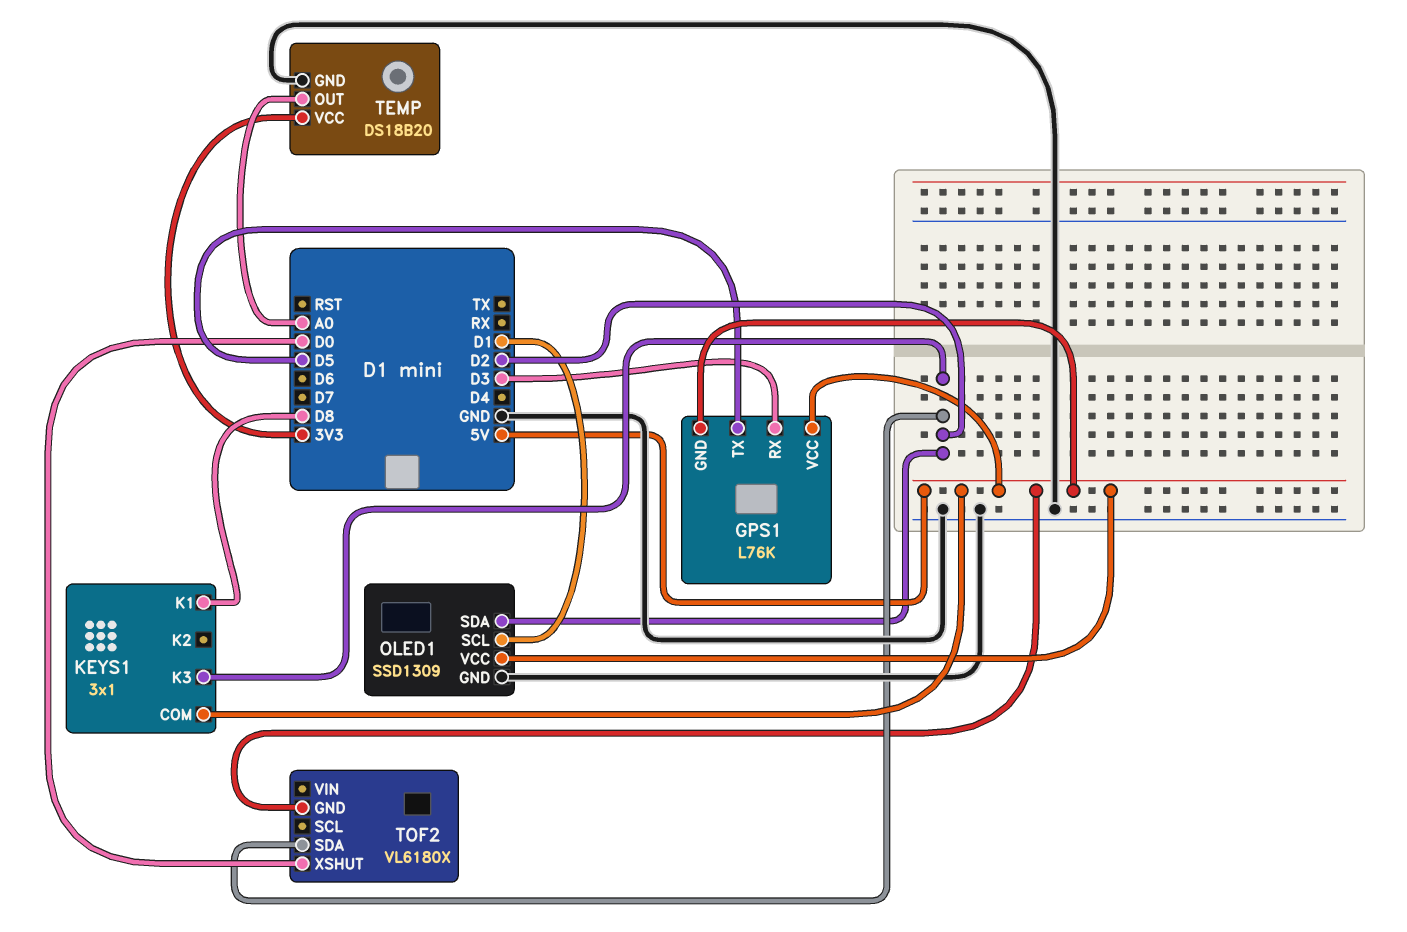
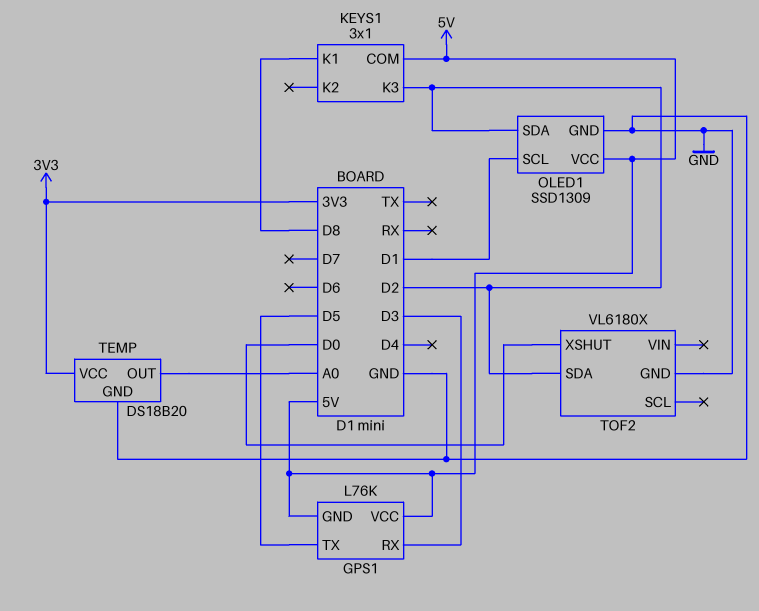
TOF2 pin GND: 5V -> GND

